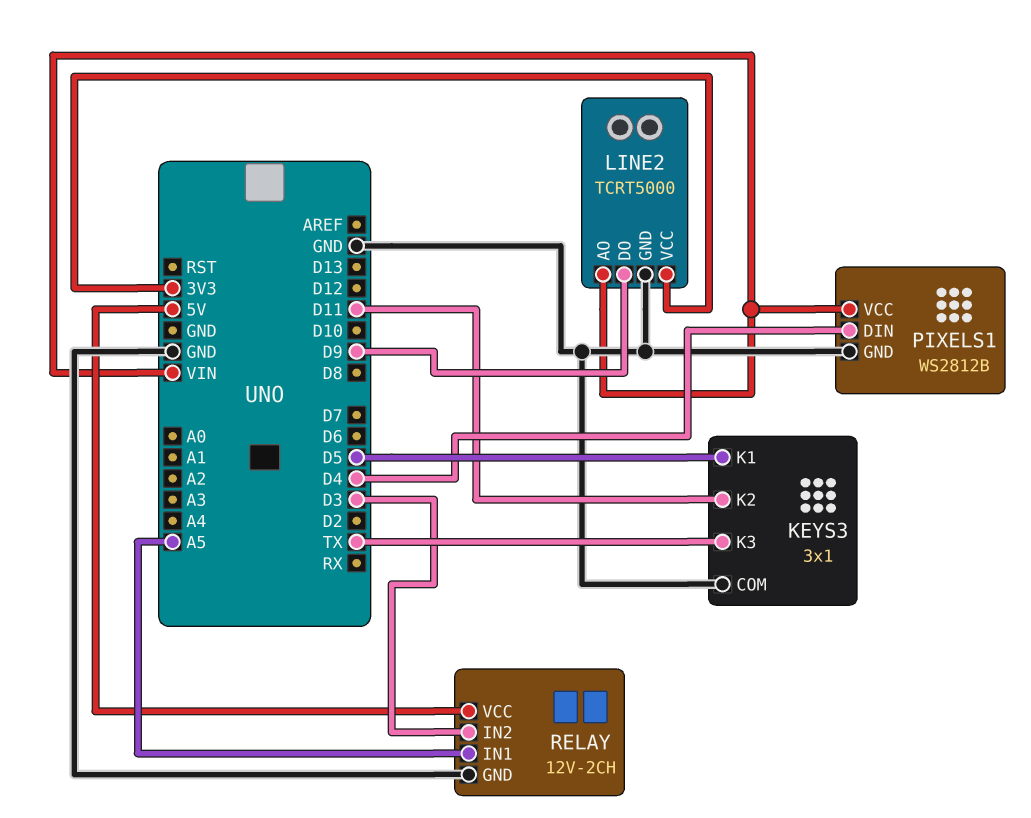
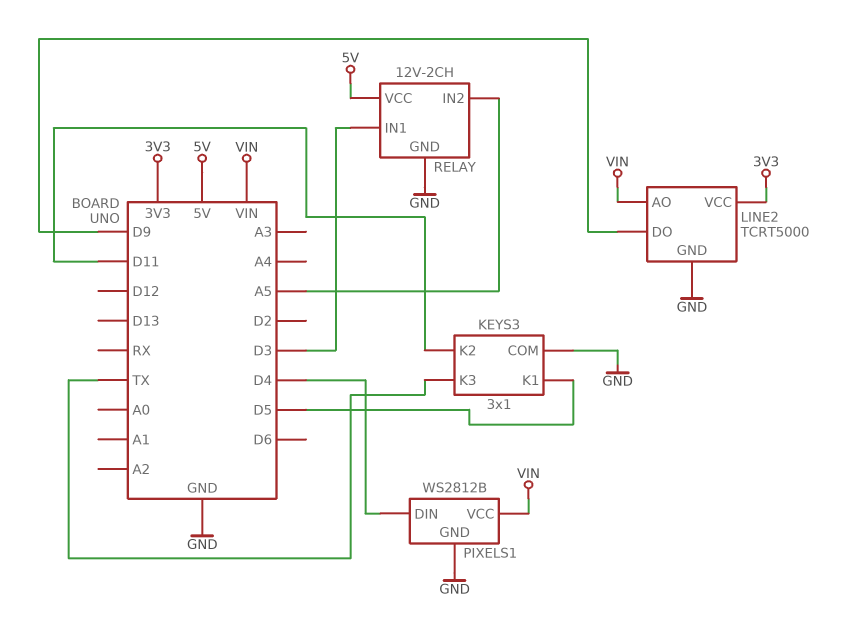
RELAY pin IN1: A5 -> D3
RELAY pin IN2: D3 -> A5

